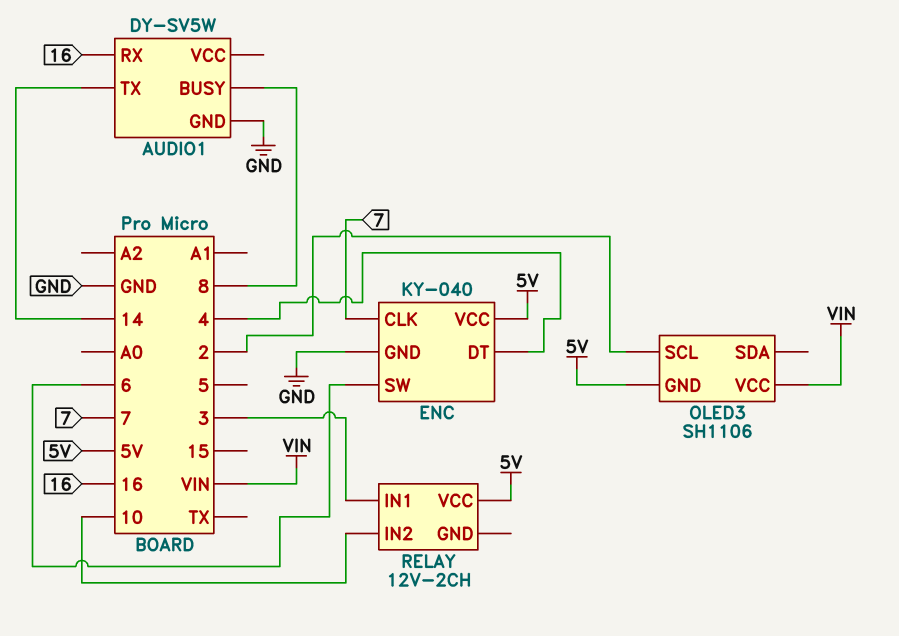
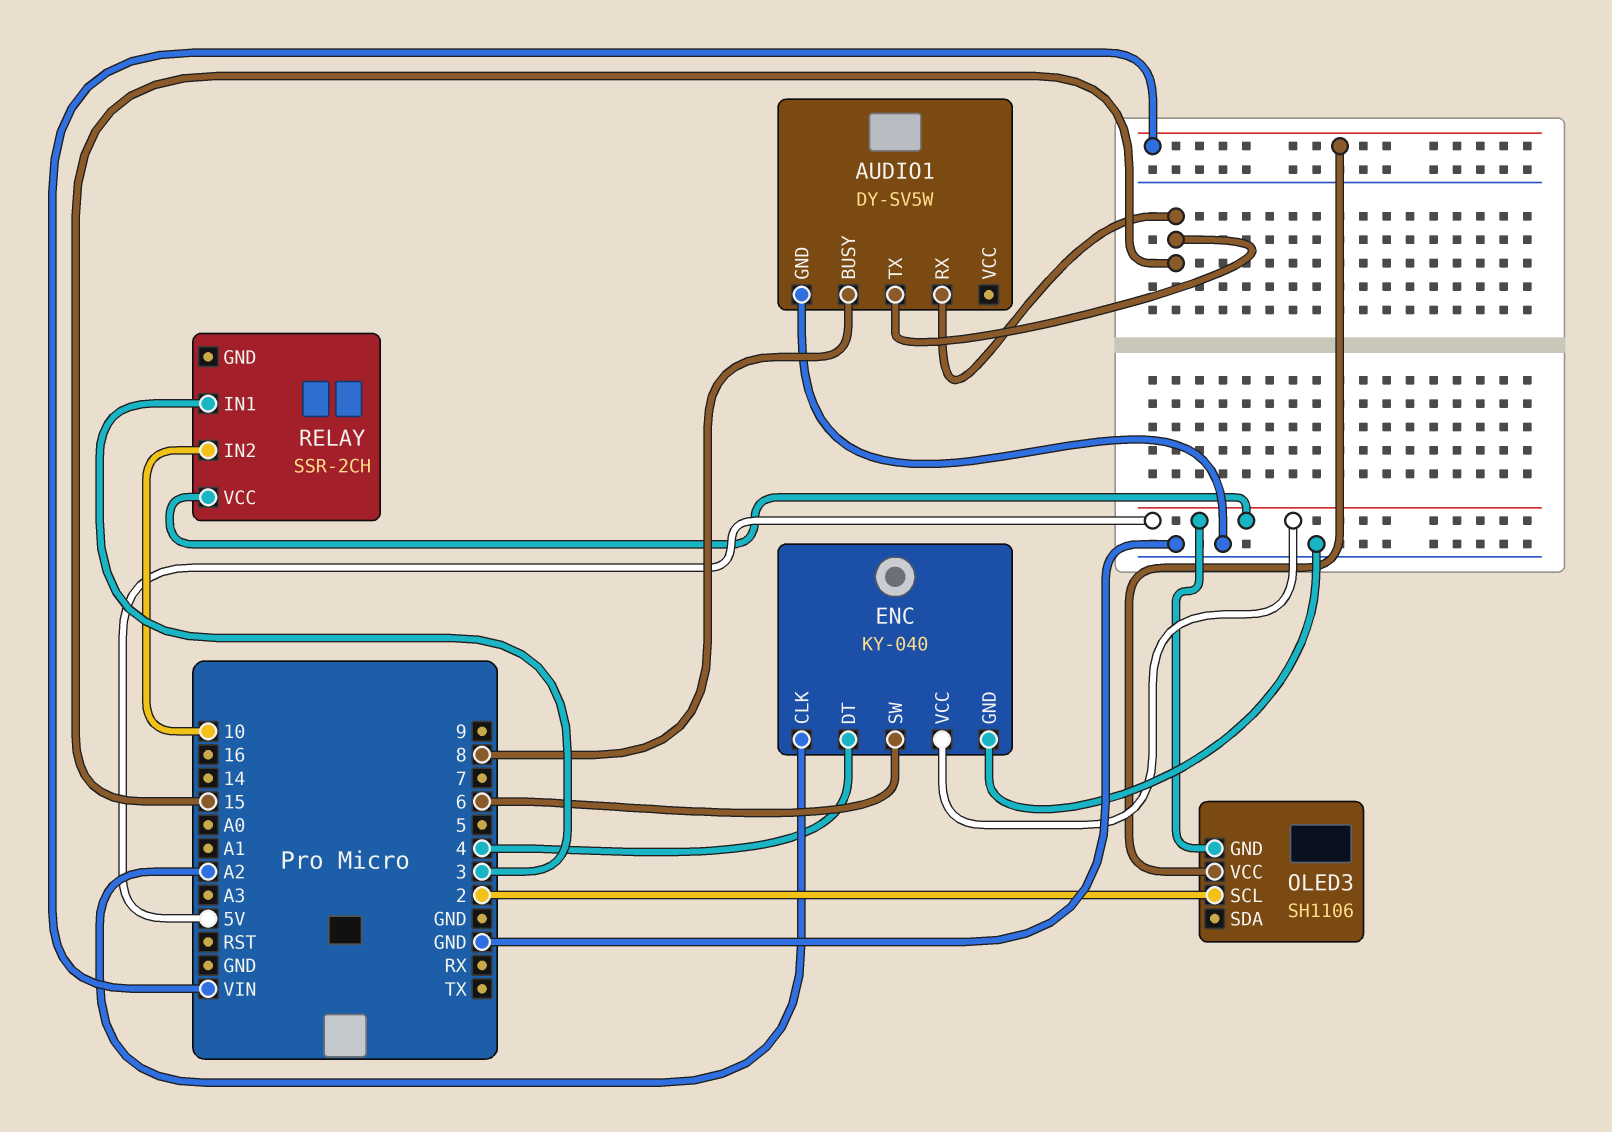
AUDIO1 pin RX: 16 -> 15
AUDIO1 pin TX: 14 -> 15
ENC pin CLK: 7 -> A2
RELAY: 12V-2CH -> SSR-2CH

